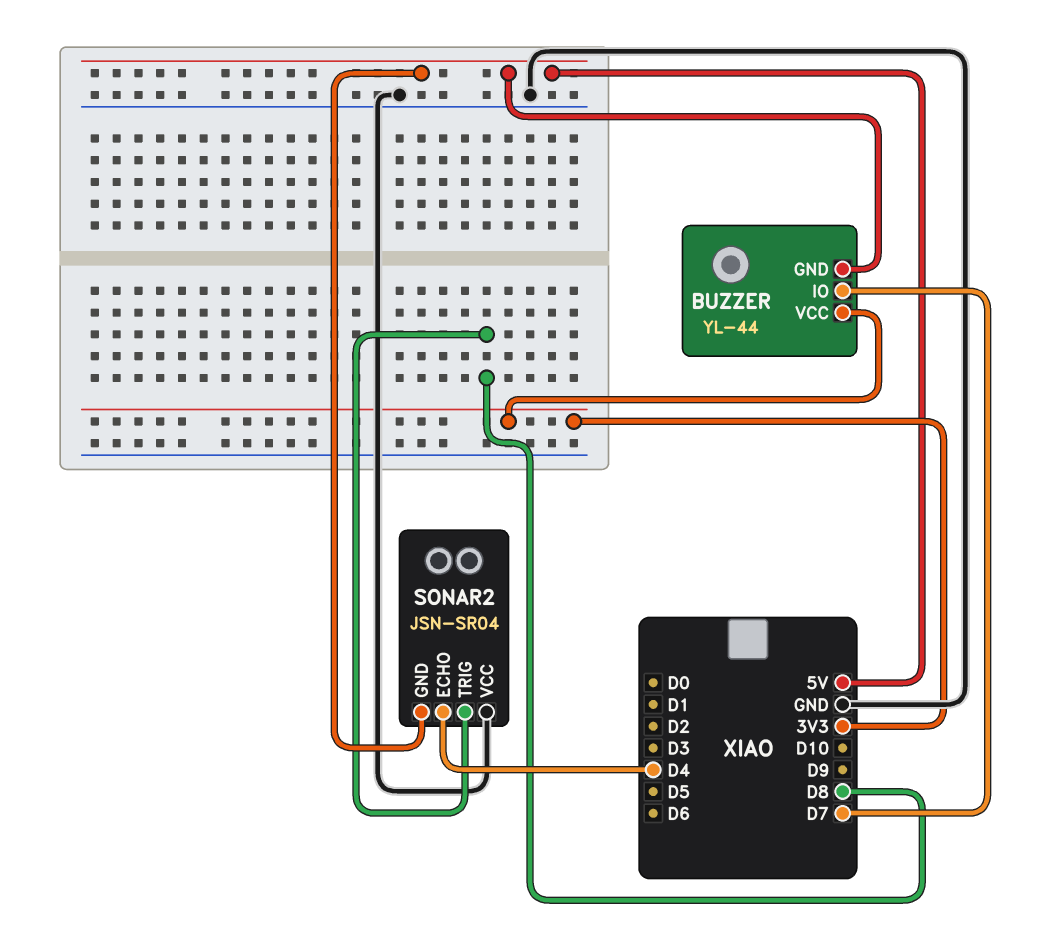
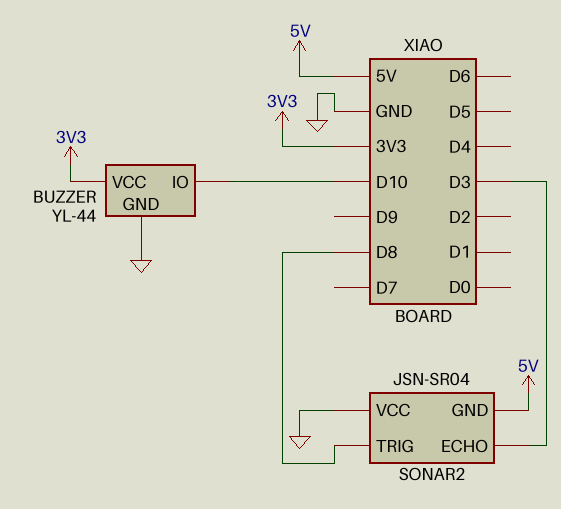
BUZZER pin GND: 5V -> GND
BUZZER pin IO: D7 -> D10
SONAR2 pin ECHO: D4 -> D3

